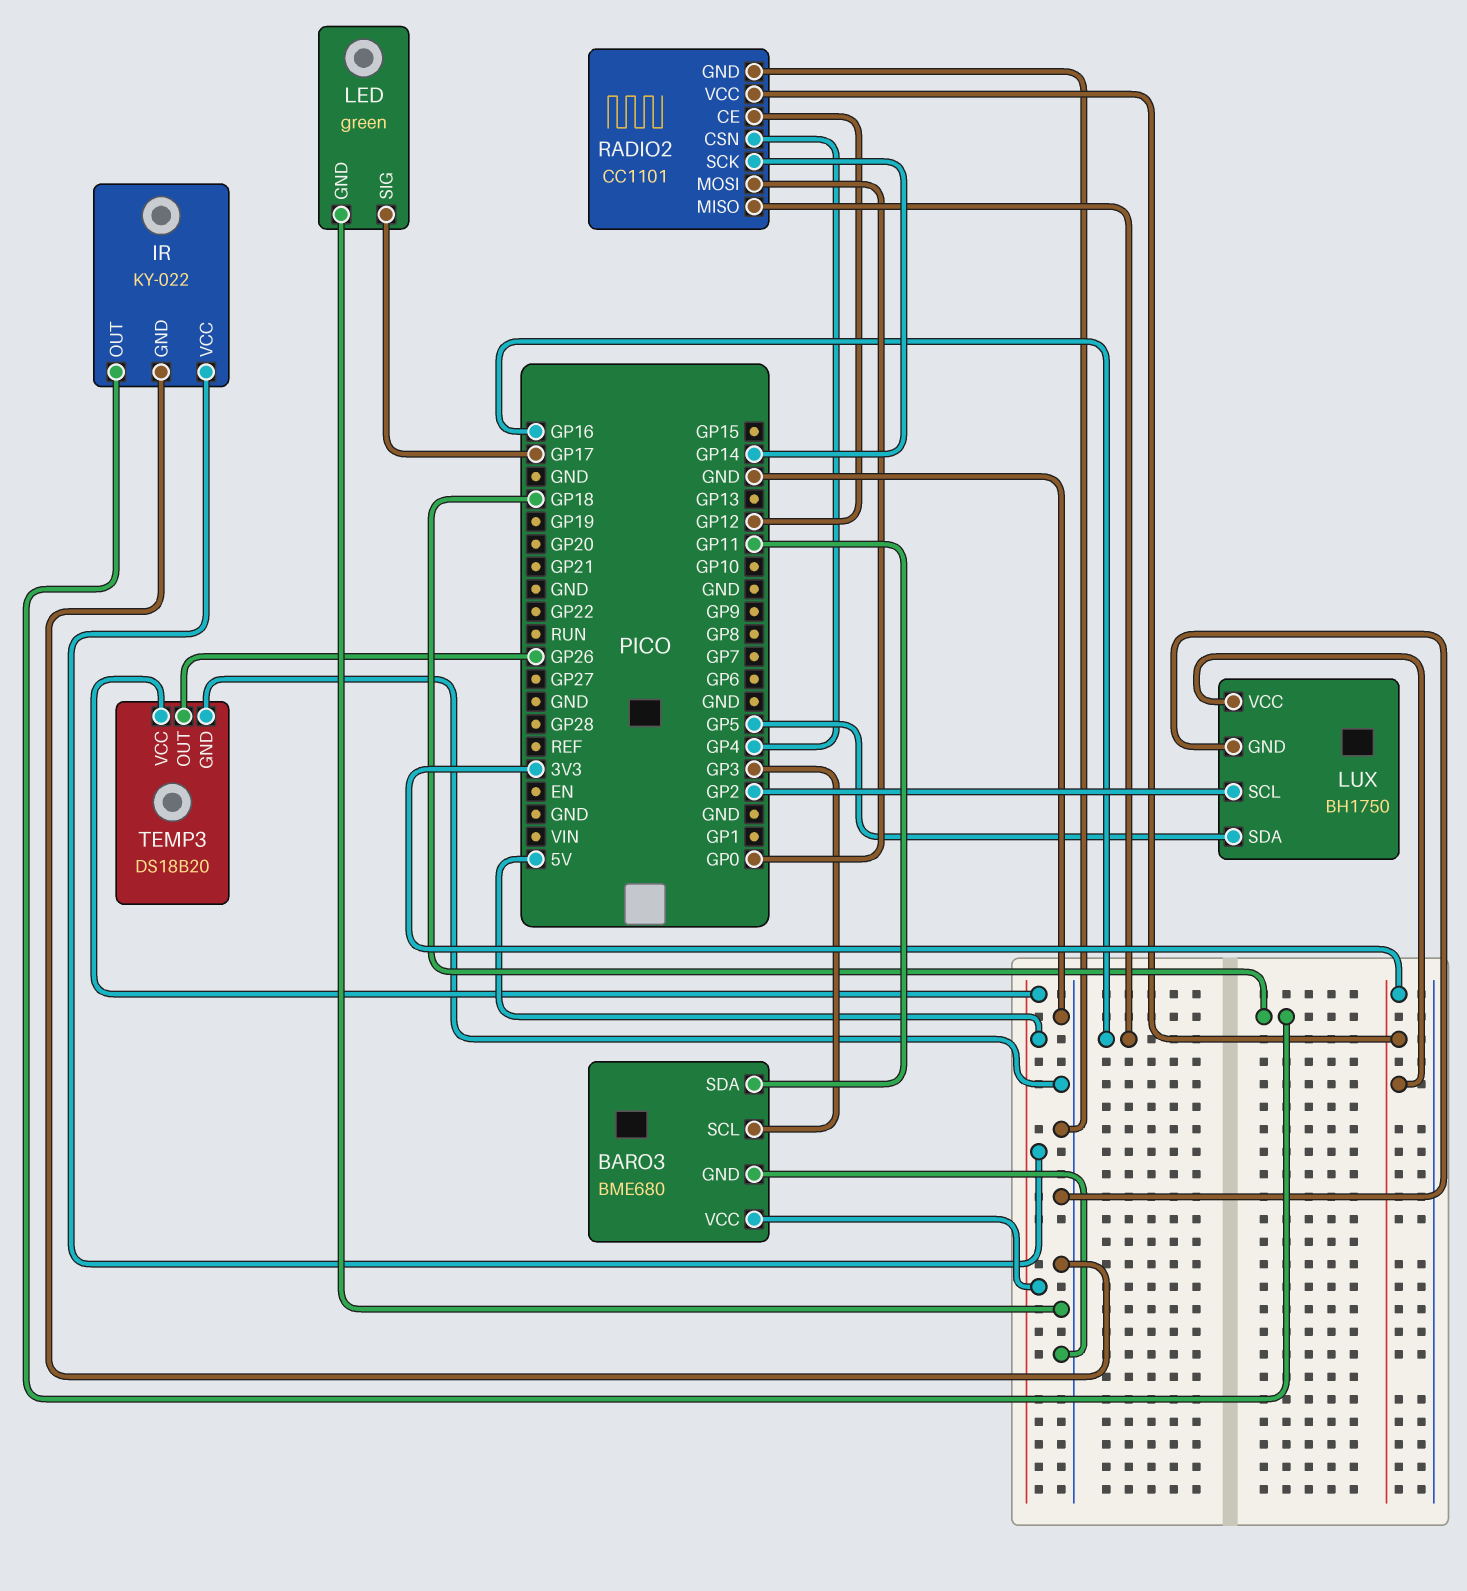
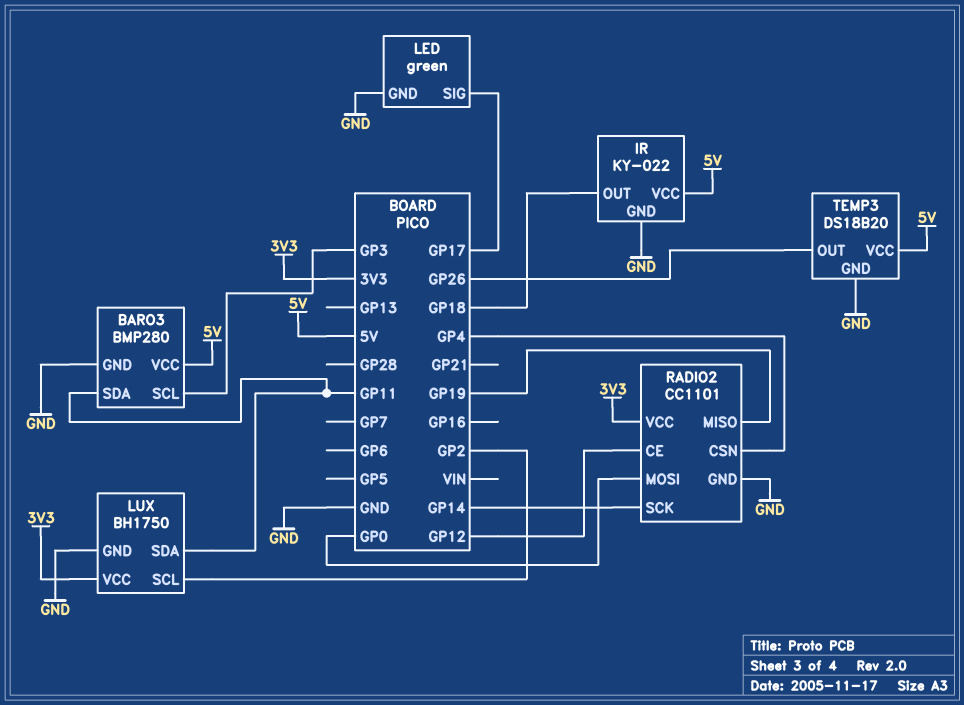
BARO3: BME680 -> BMP280
LUX pin SDA: GP5 -> GP11
RADIO2 pin MISO: GP16 -> GP19

